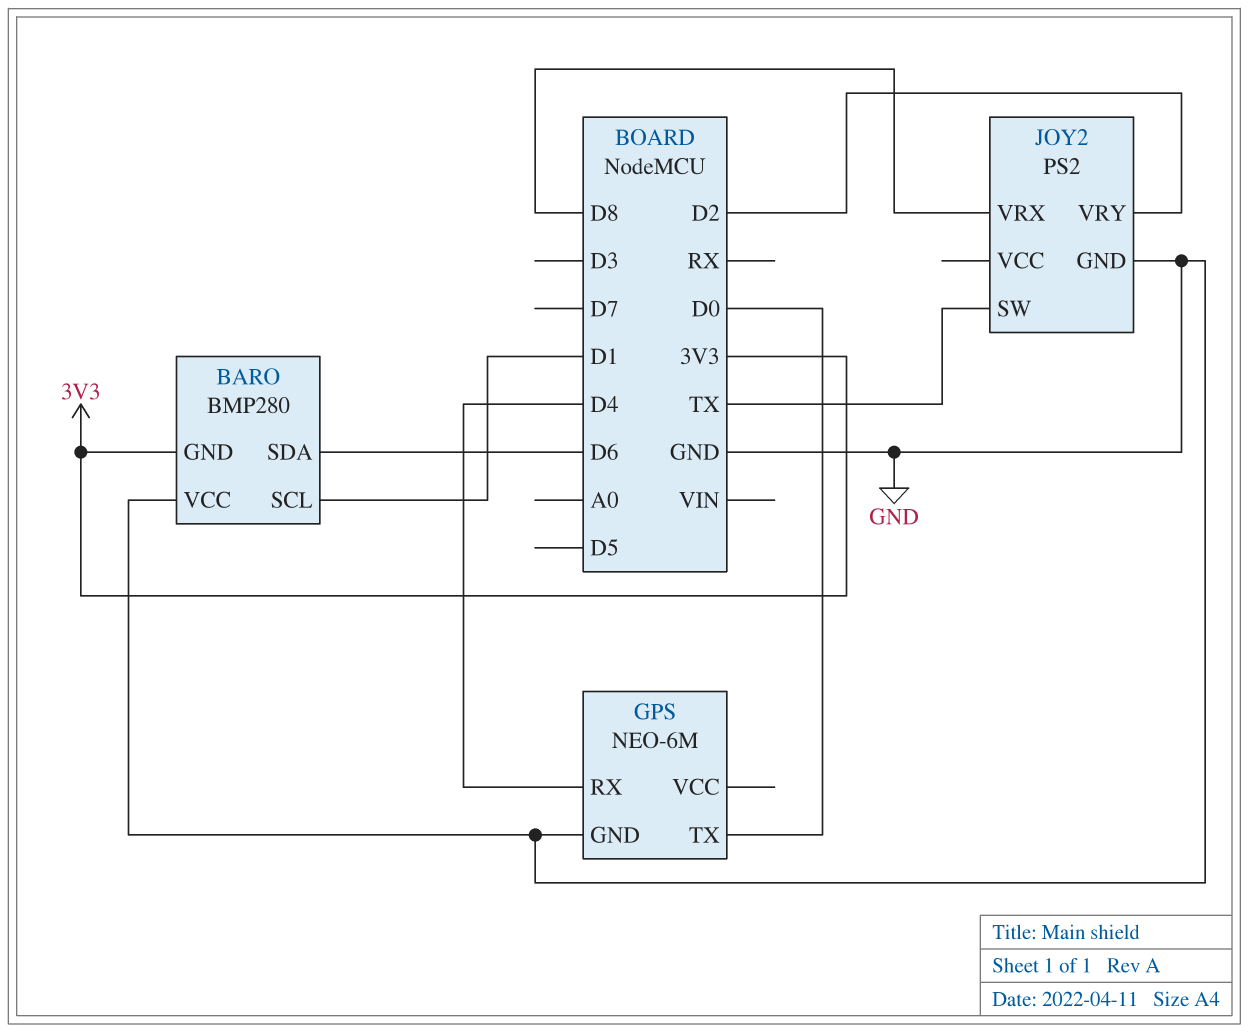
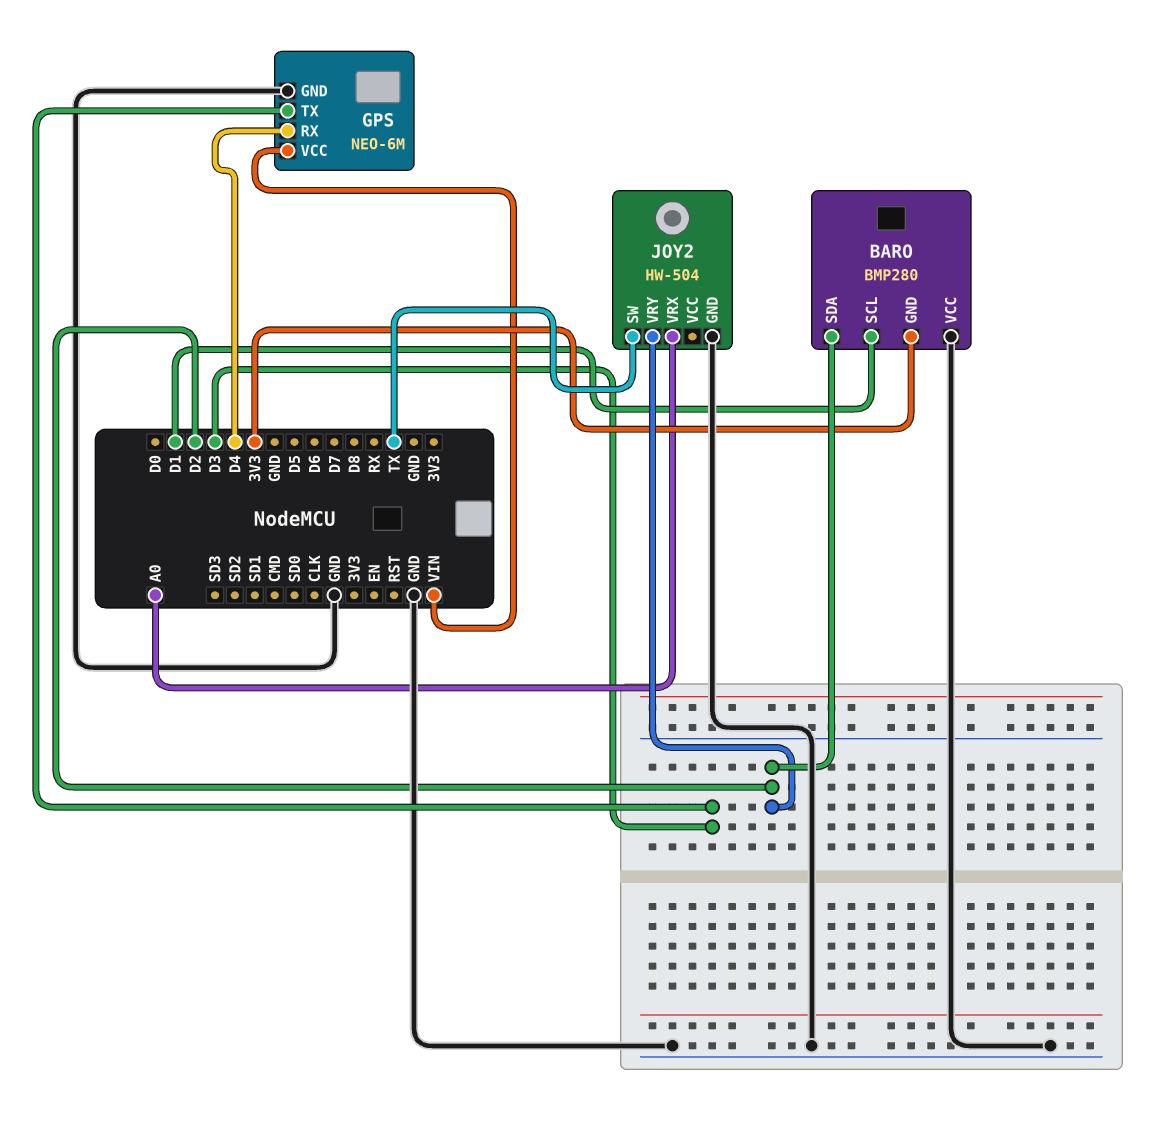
BARO pin SDA: D6 -> D2
GPS pin TX: D0 -> D3
GPS pin VCC: none -> VIN
JOY2: PS2 -> HW-504
JOY2 pin VRX: D8 -> A0

